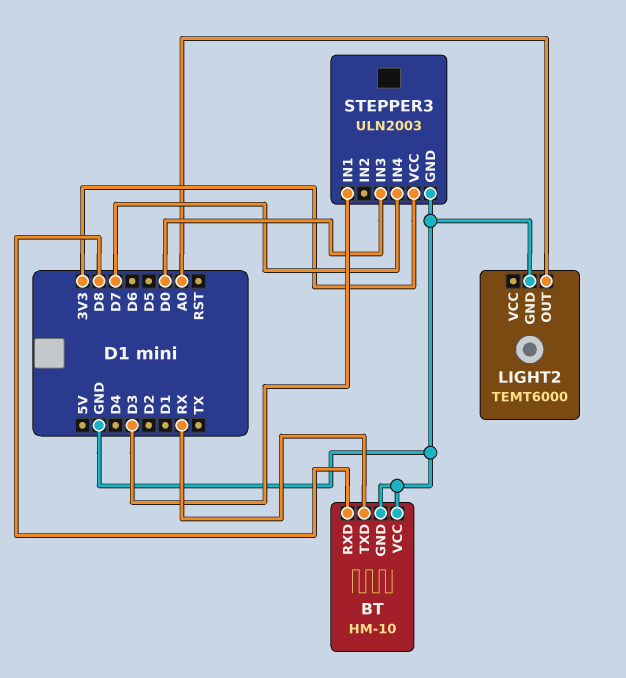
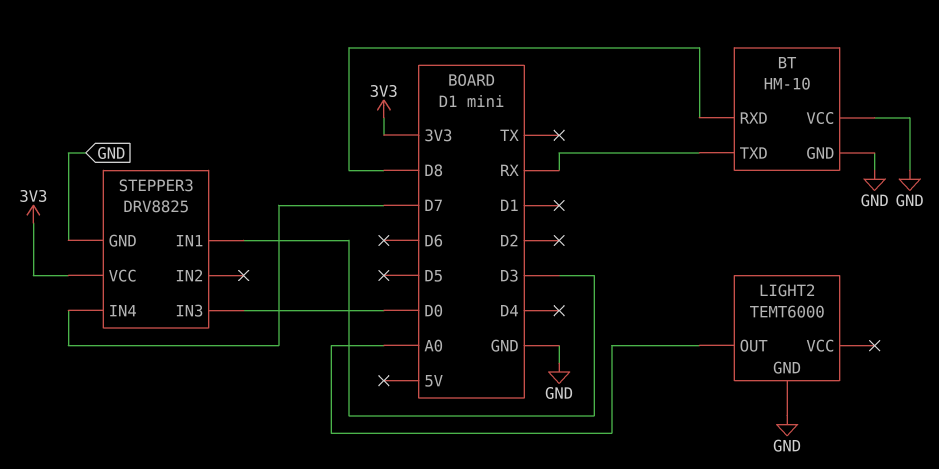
STEPPER3: ULN2003 -> DRV8825

